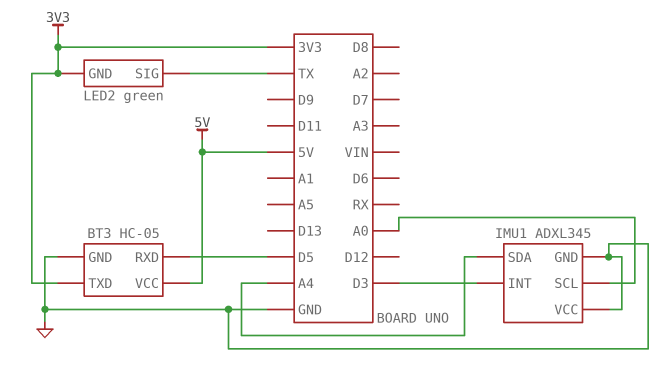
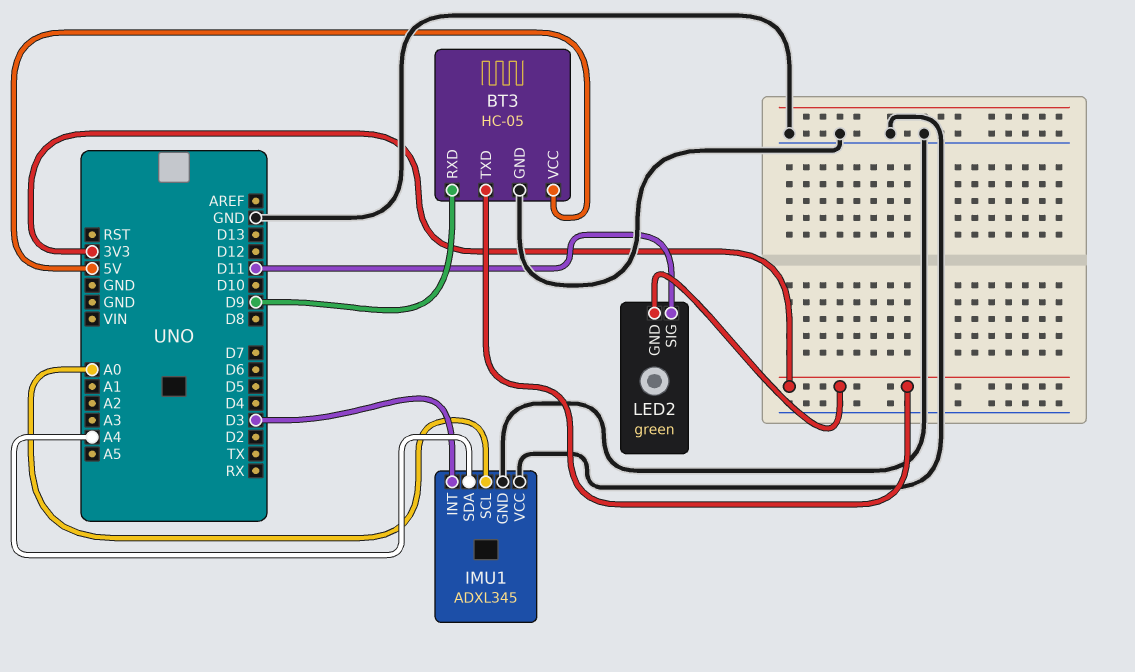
BT3 pin RXD: D5 -> D9
LED2 pin SIG: TX -> D11

